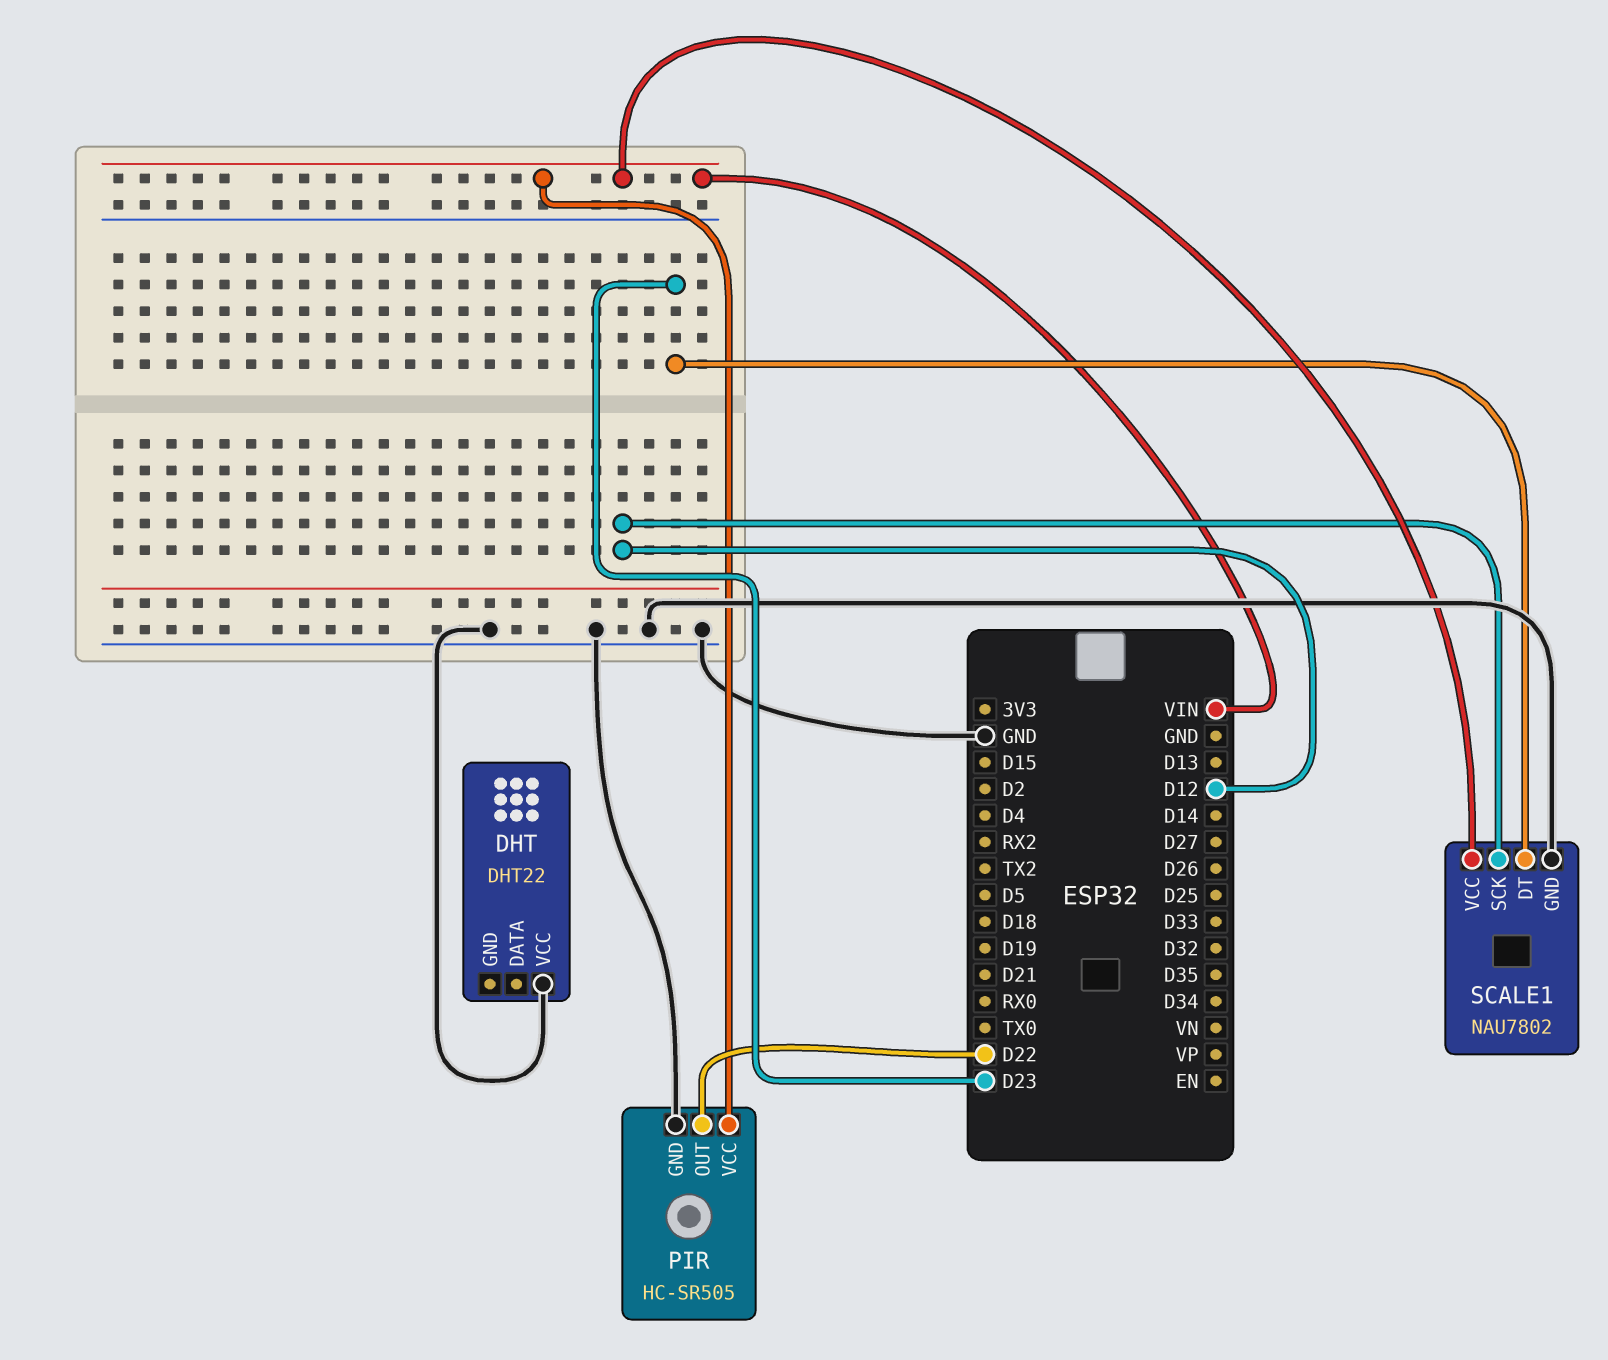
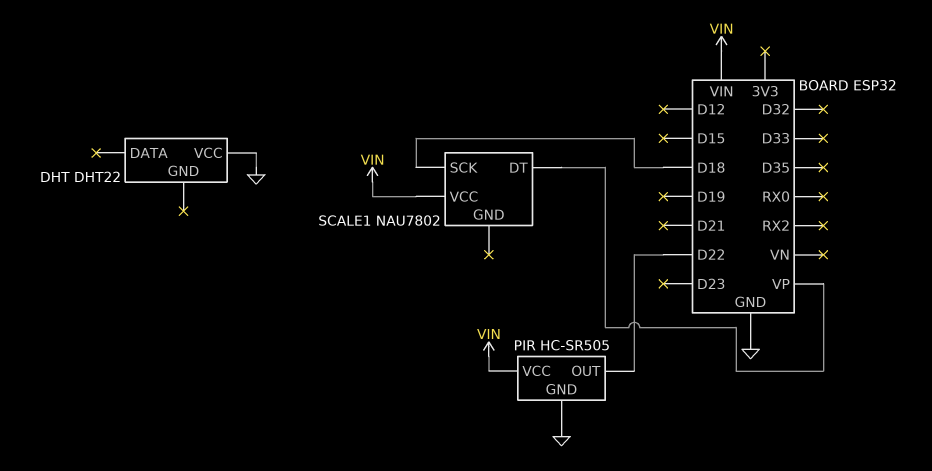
SCALE1 pin DT: D23 -> VP
SCALE1 pin GND: GND -> none
SCALE1 pin SCK: D12 -> D18

